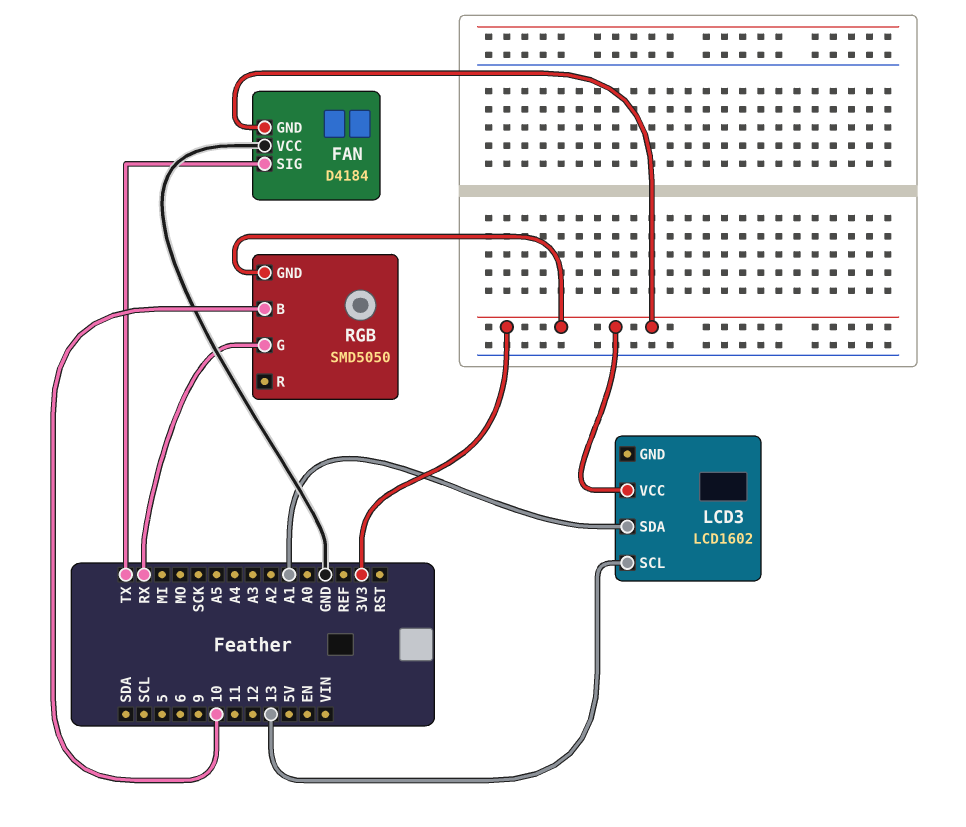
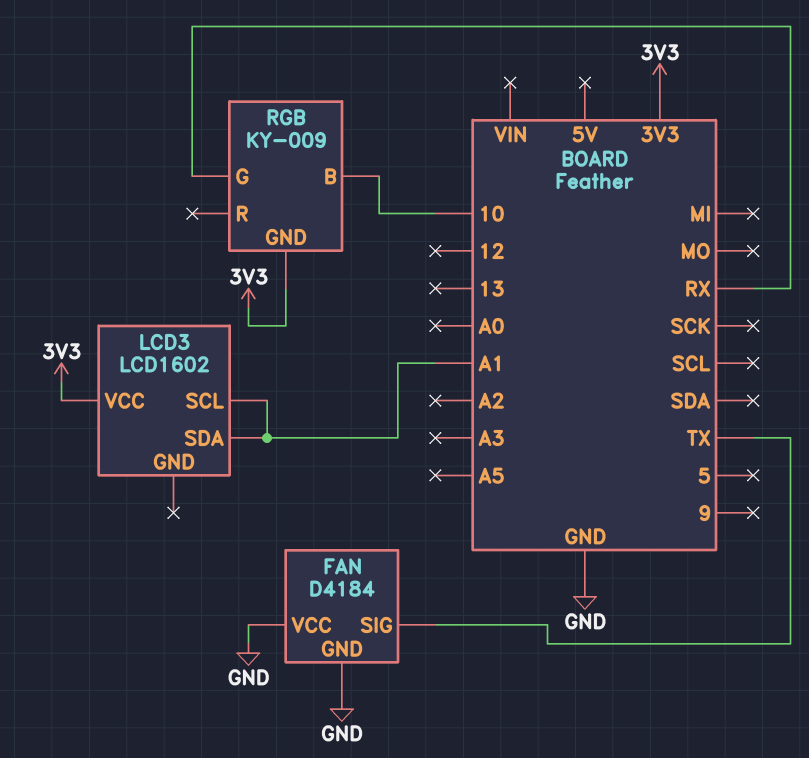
FAN pin GND: 3V3 -> GND
LCD3 pin SCL: 13 -> A1
RGB: SMD5050 -> KY-009

